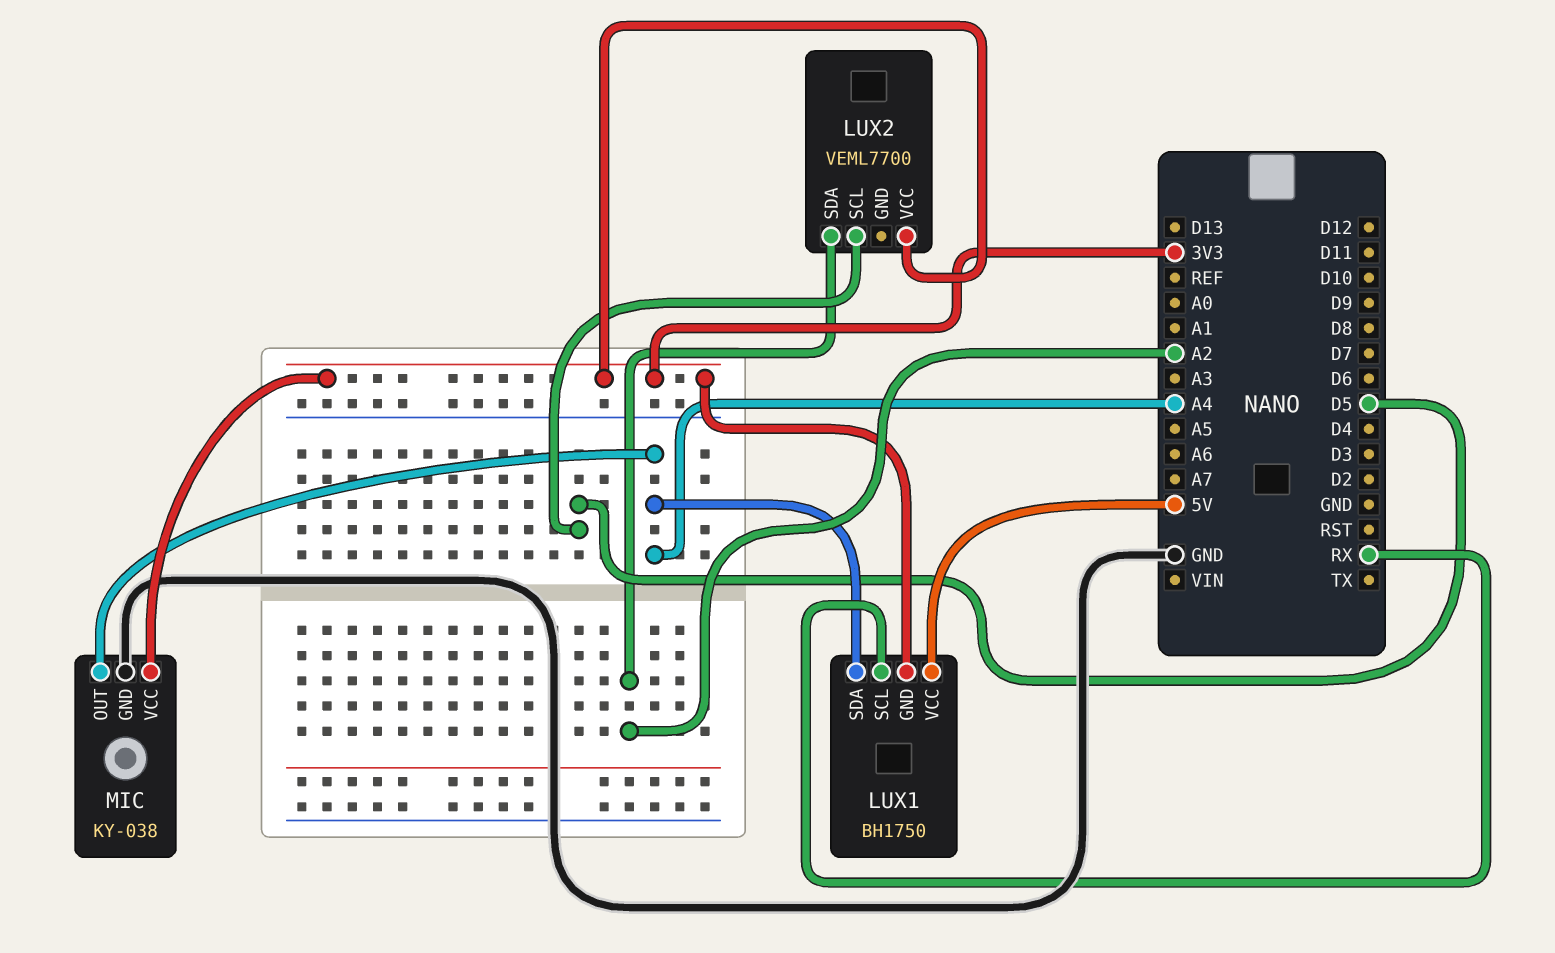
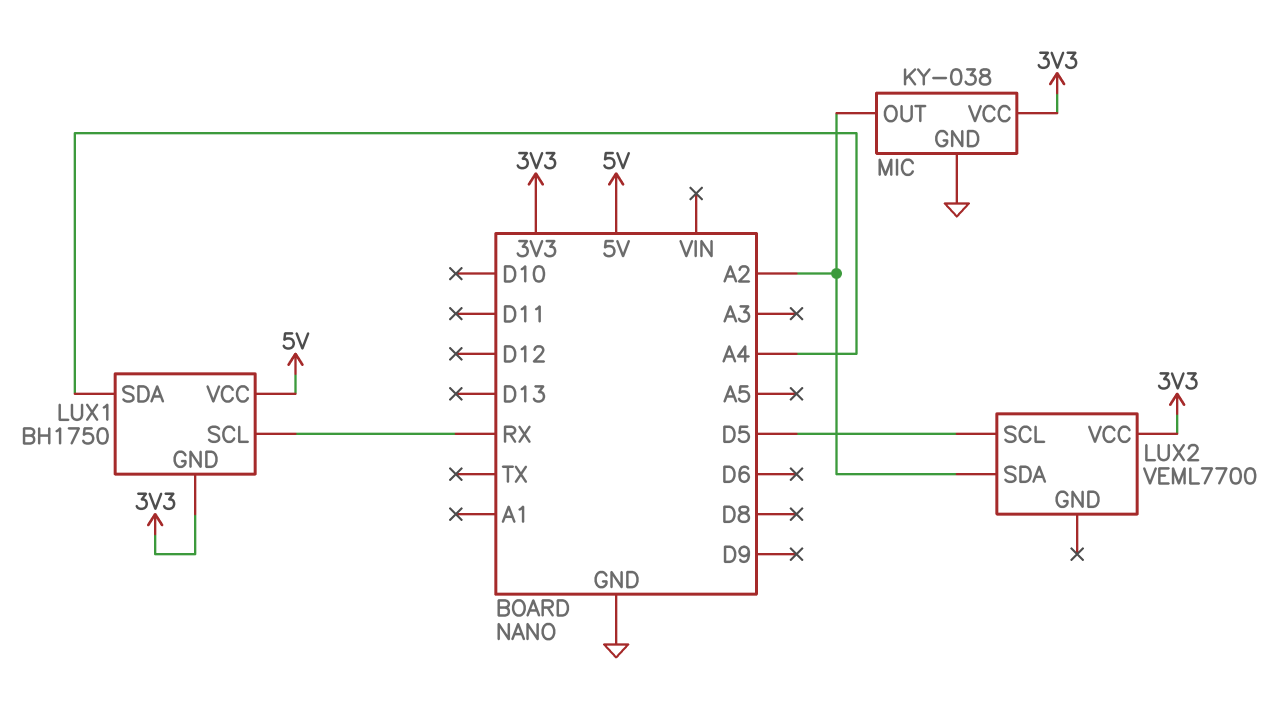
MIC pin OUT: A4 -> A2

